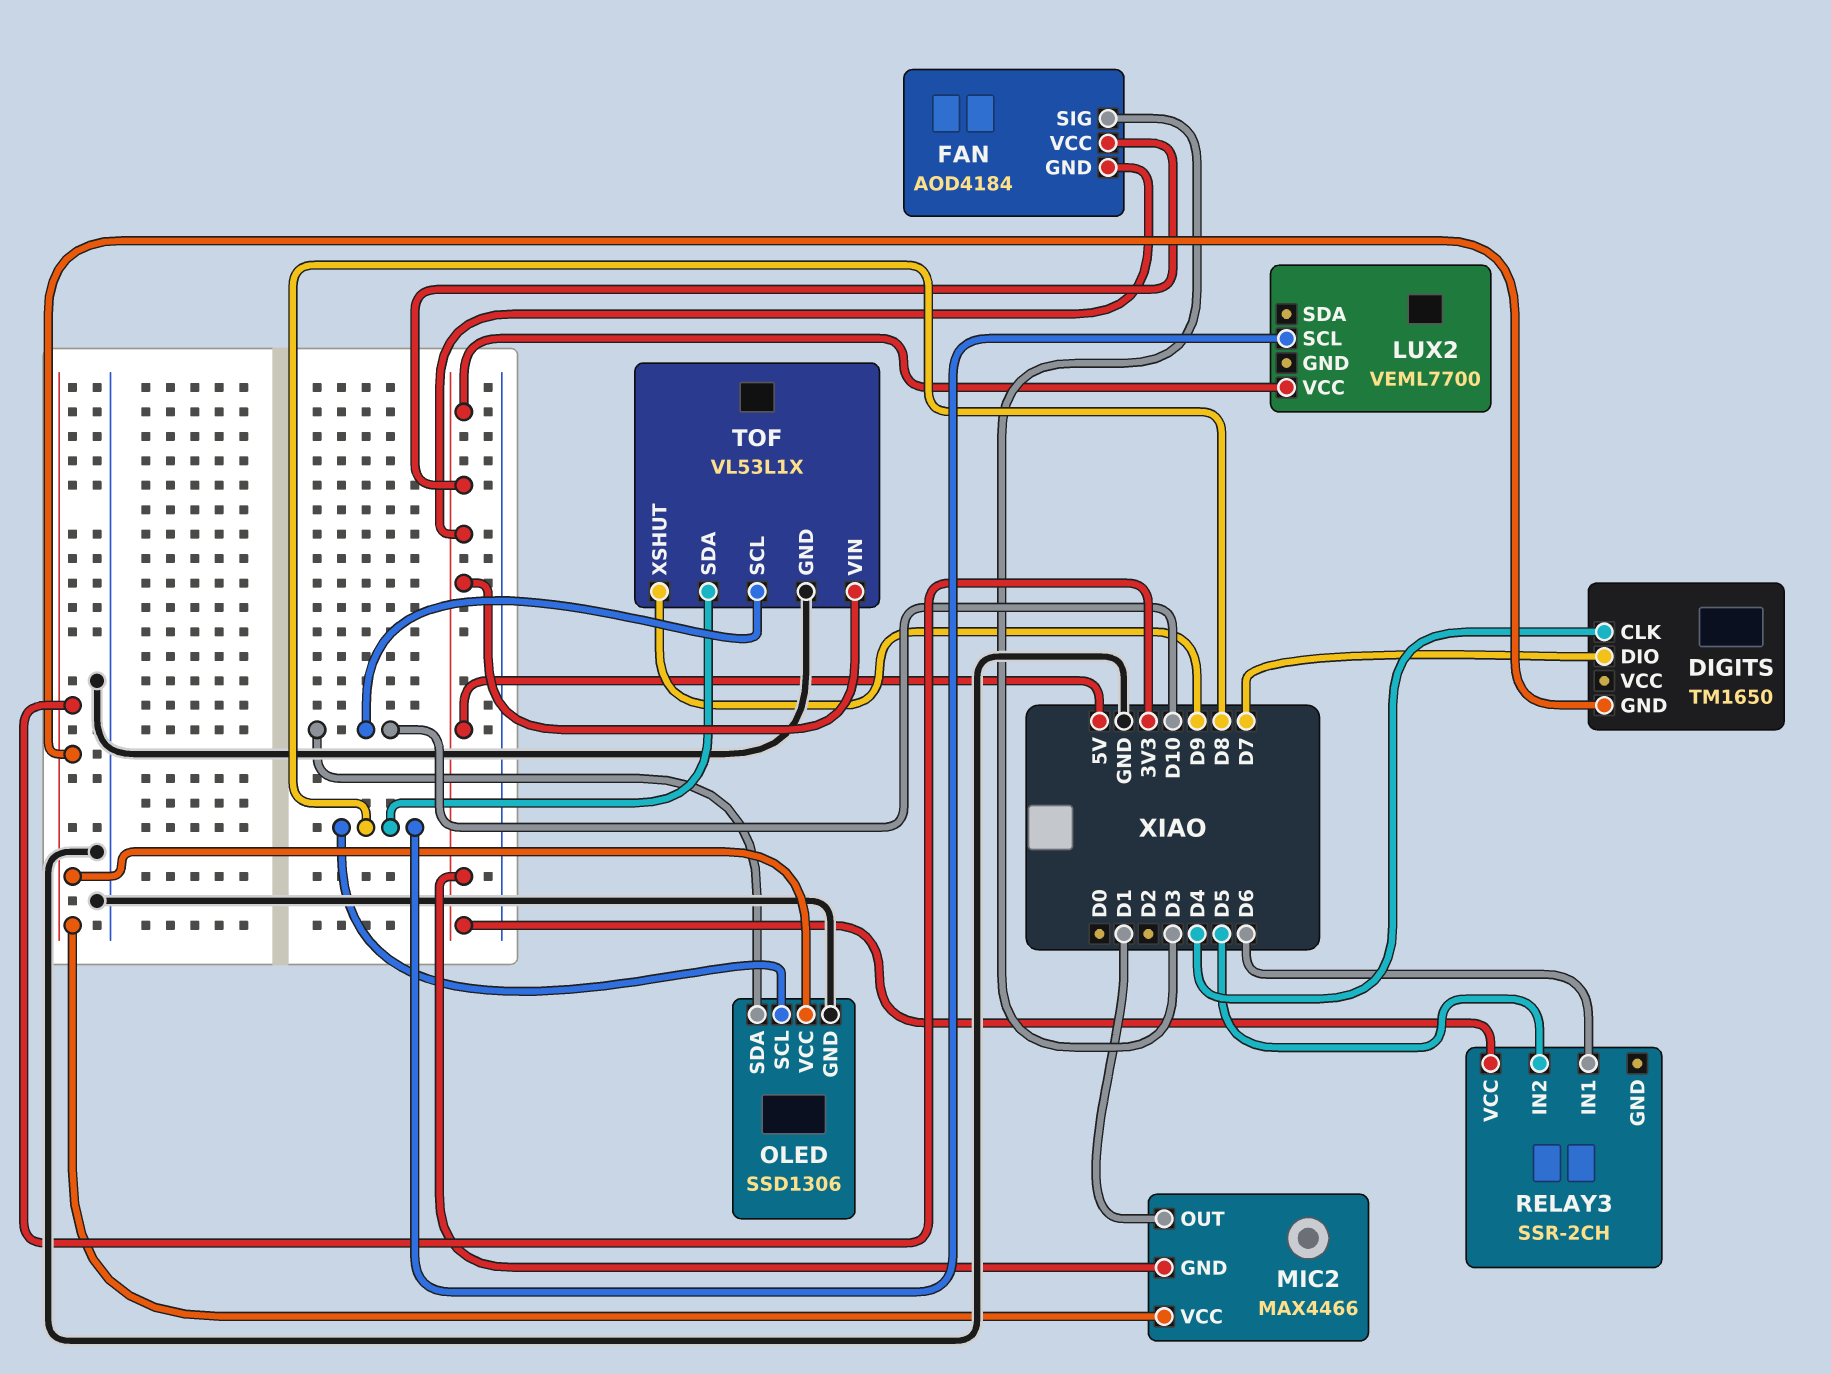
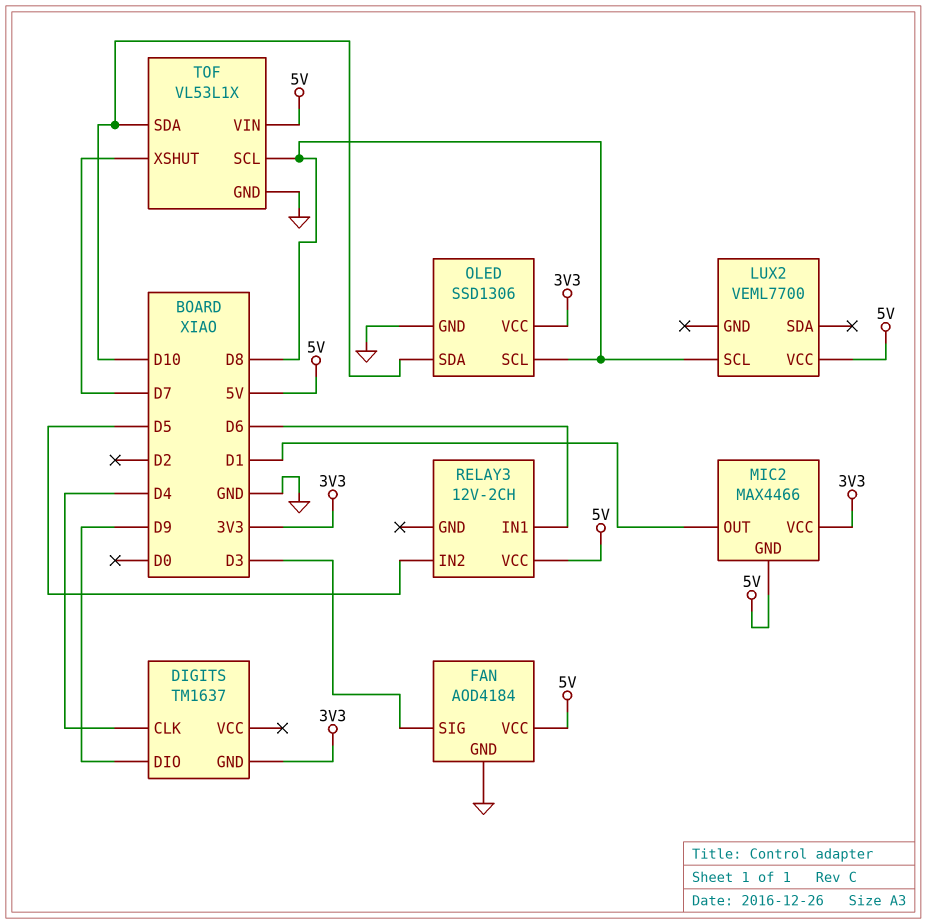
DIGITS: TM1650 -> TM1637
DIGITS pin DIO: D7 -> D9
FAN pin GND: 5V -> GND
RELAY3: SSR-2CH -> 12V-2CH
TOF pin SCL: D10 -> D8
TOF pin SDA: D8 -> D10
TOF pin XSHUT: D9 -> D7

